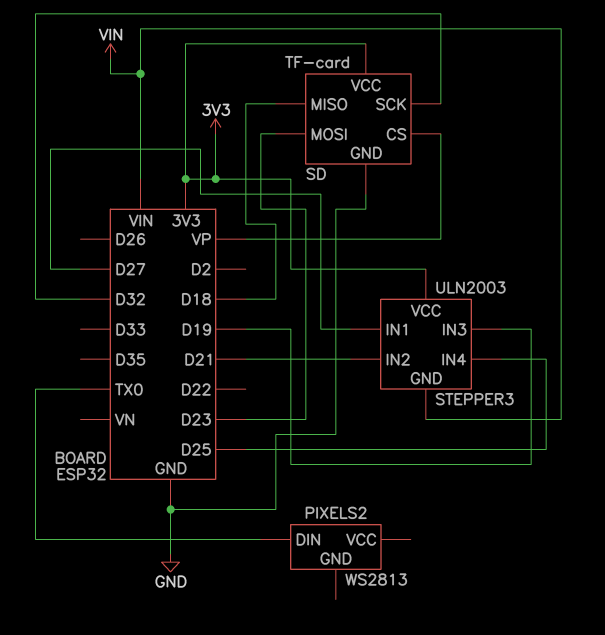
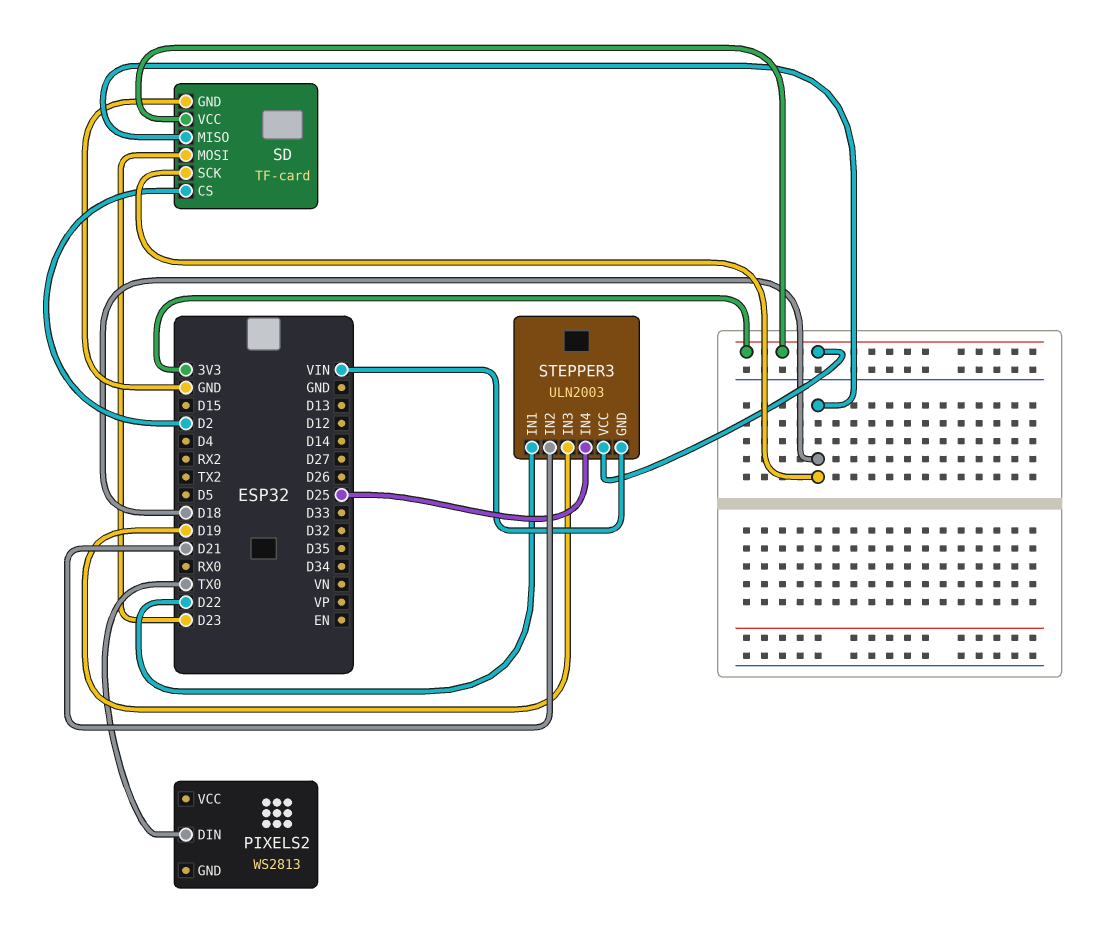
SD pin CS: VP -> D2
SD pin SCK: D32 -> D18
STEPPER3 pin IN1: D27 -> D22

